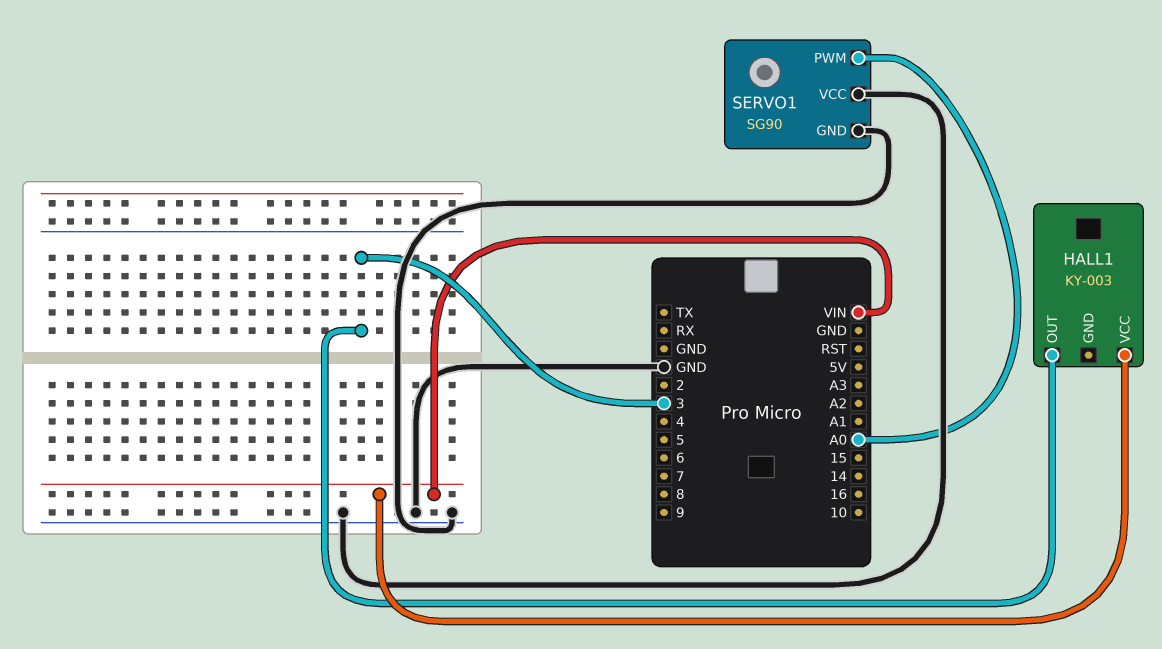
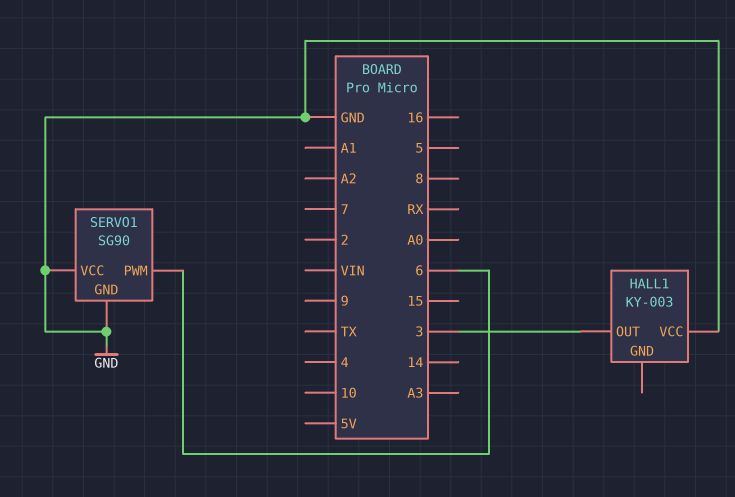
HALL1 pin VCC: VIN -> GND
SERVO1 pin PWM: A0 -> 6

